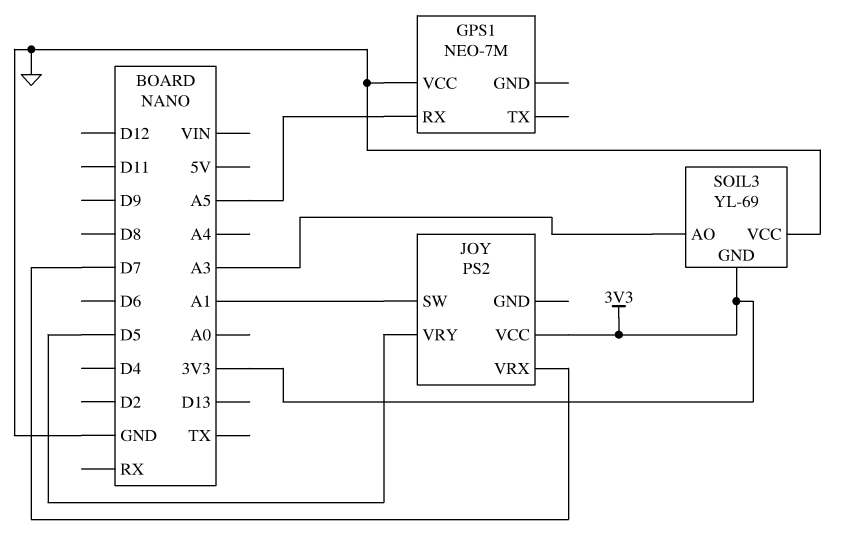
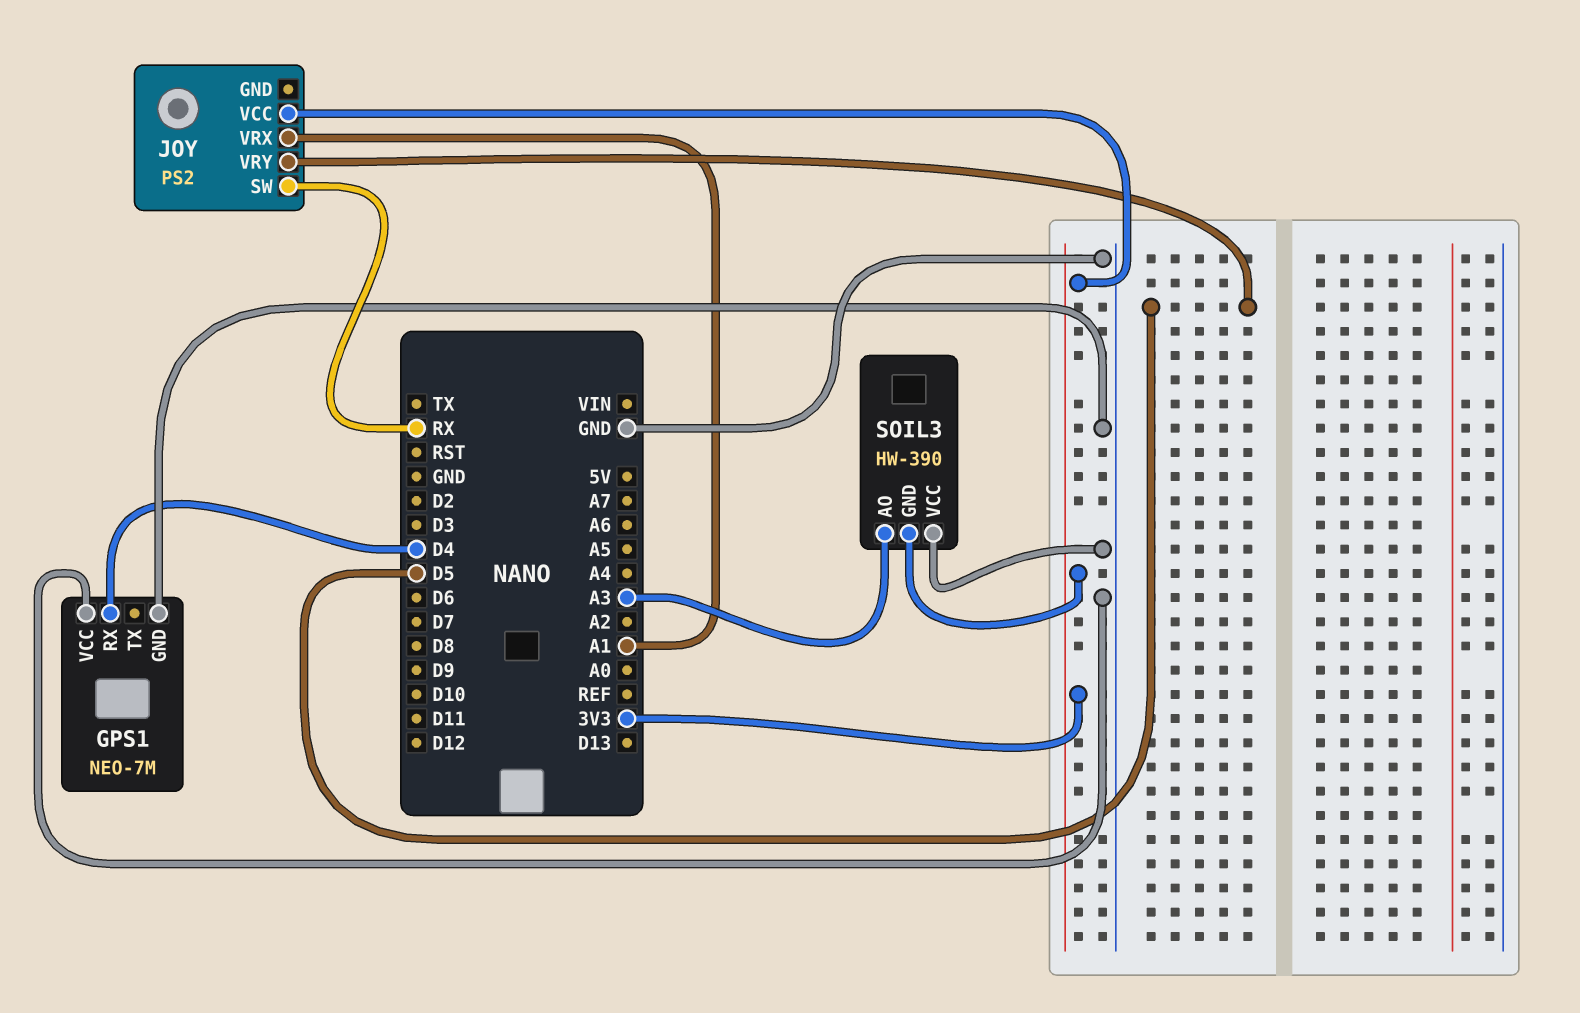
GPS1 pin GND: none -> GND
GPS1 pin RX: A5 -> D4
JOY pin SW: A1 -> RX
JOY pin VRX: D7 -> A1
SOIL3: YL-69 -> HW-390

